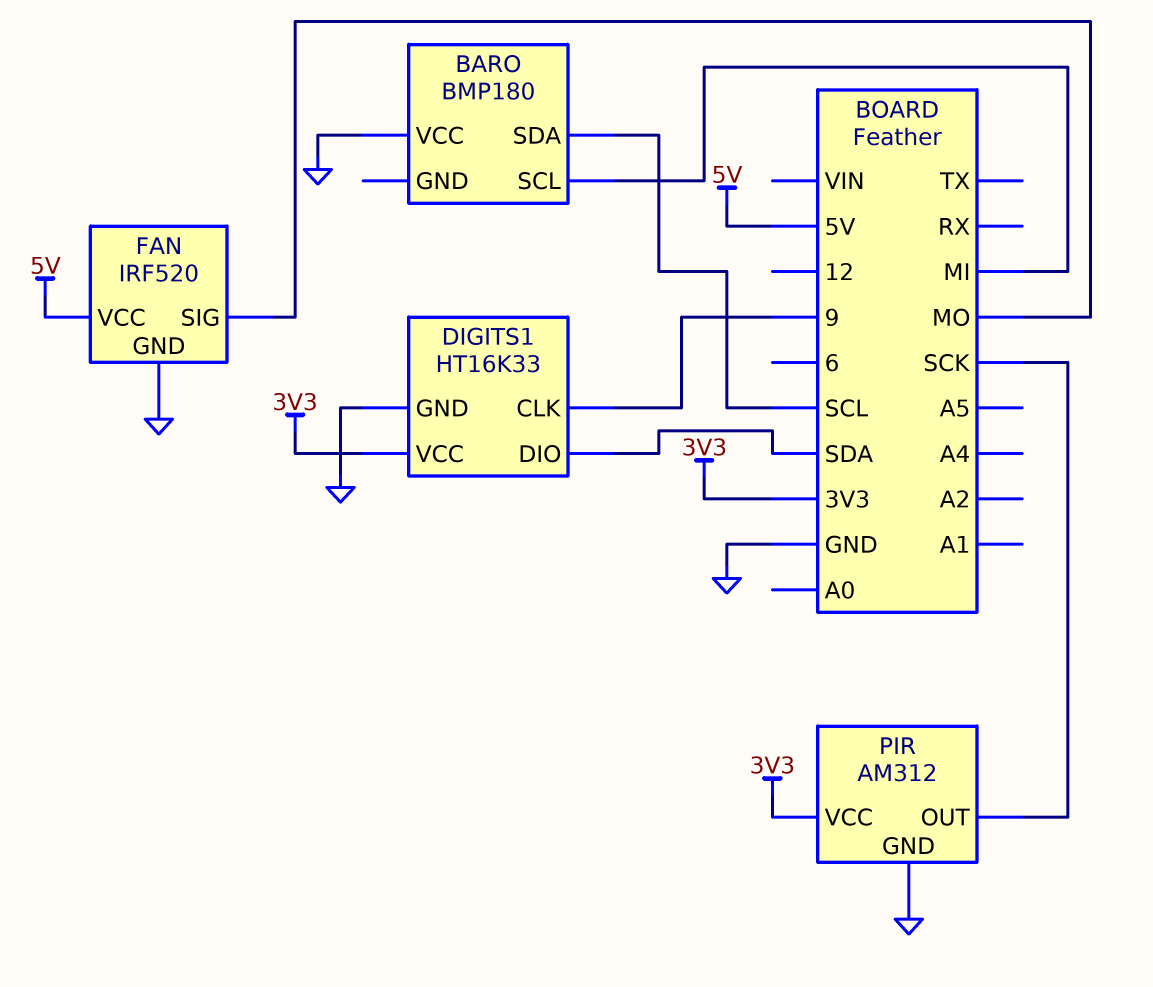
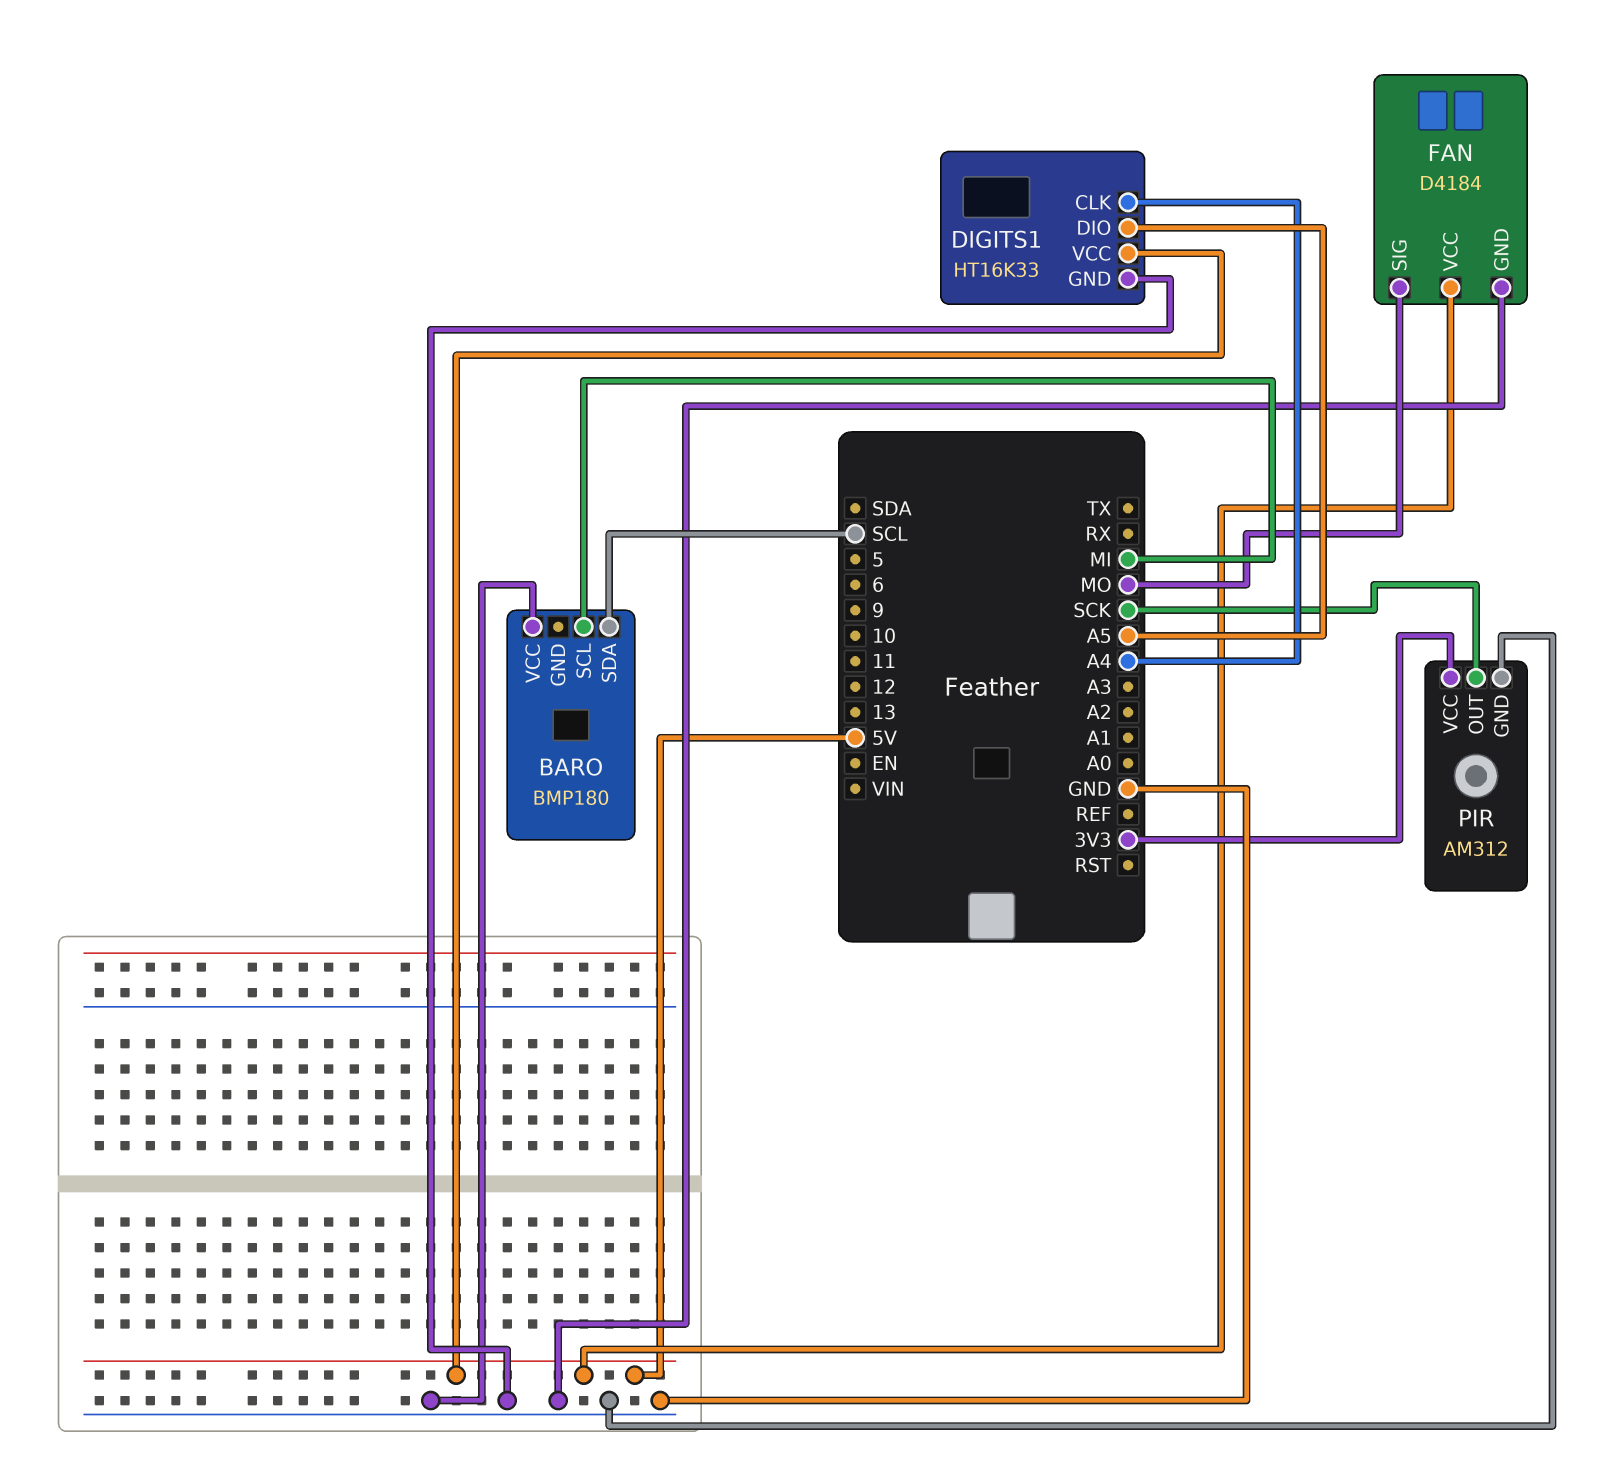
DIGITS1 pin CLK: 9 -> A4
DIGITS1 pin DIO: SDA -> A5
DIGITS1 pin VCC: 3V3 -> 5V
FAN: IRF520 -> D4184

